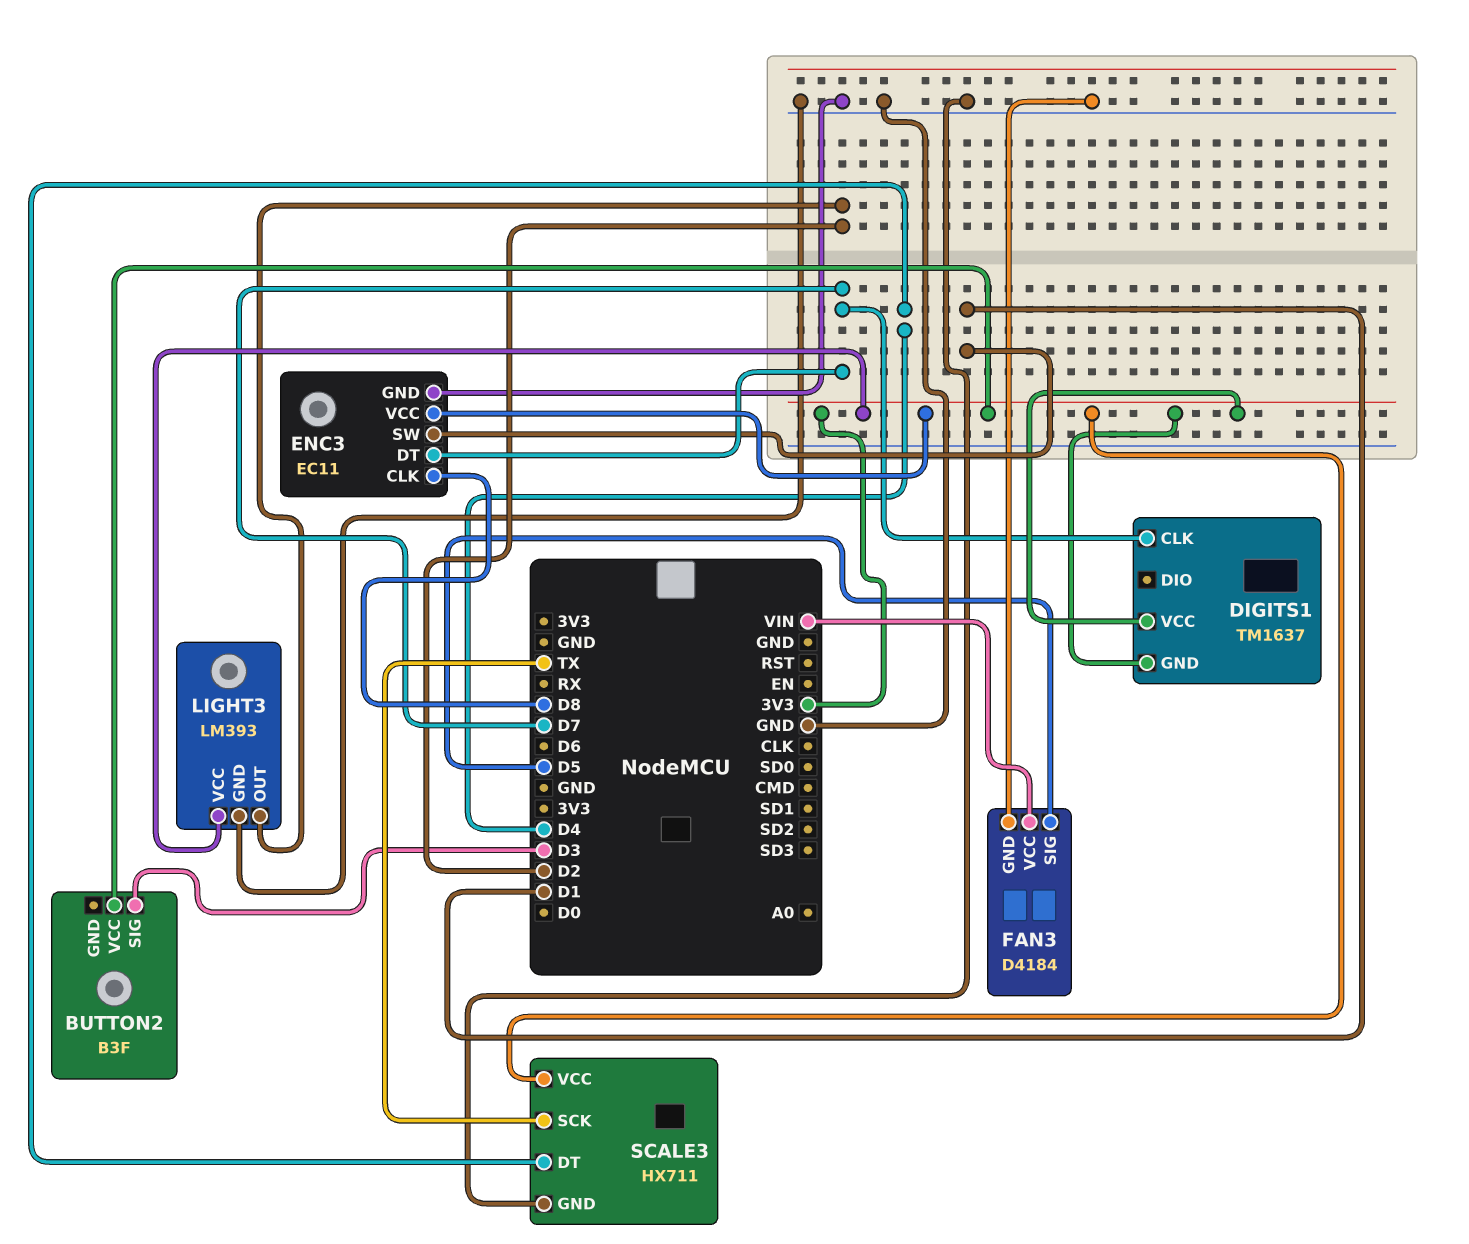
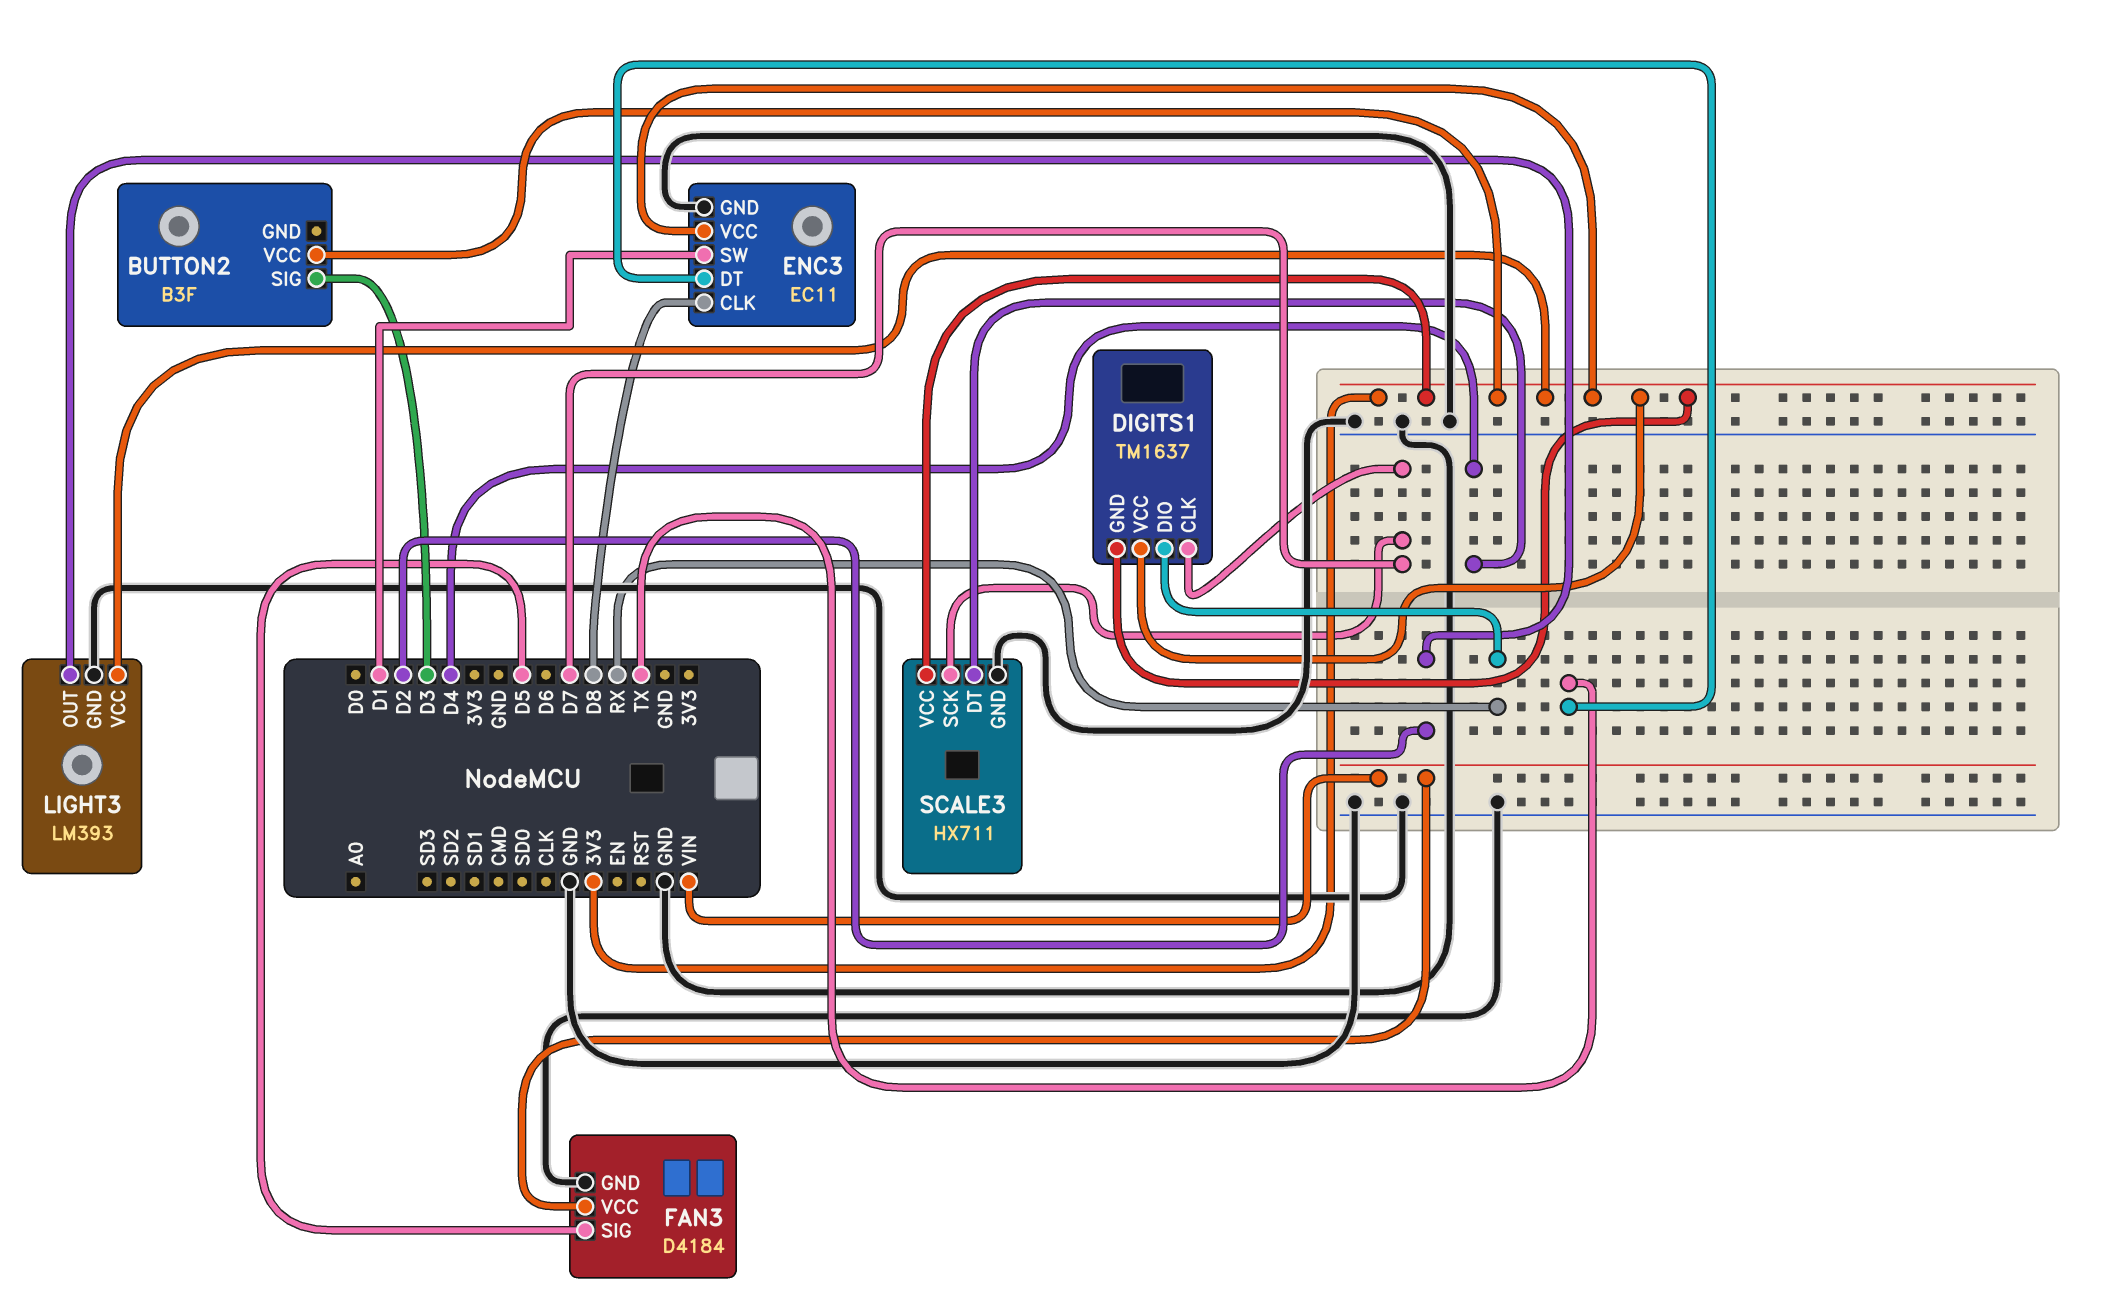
DIGITS1 pin DIO: none -> RX
ENC3 pin DT: D7 -> TX
SCALE3 pin SCK: TX -> D7

